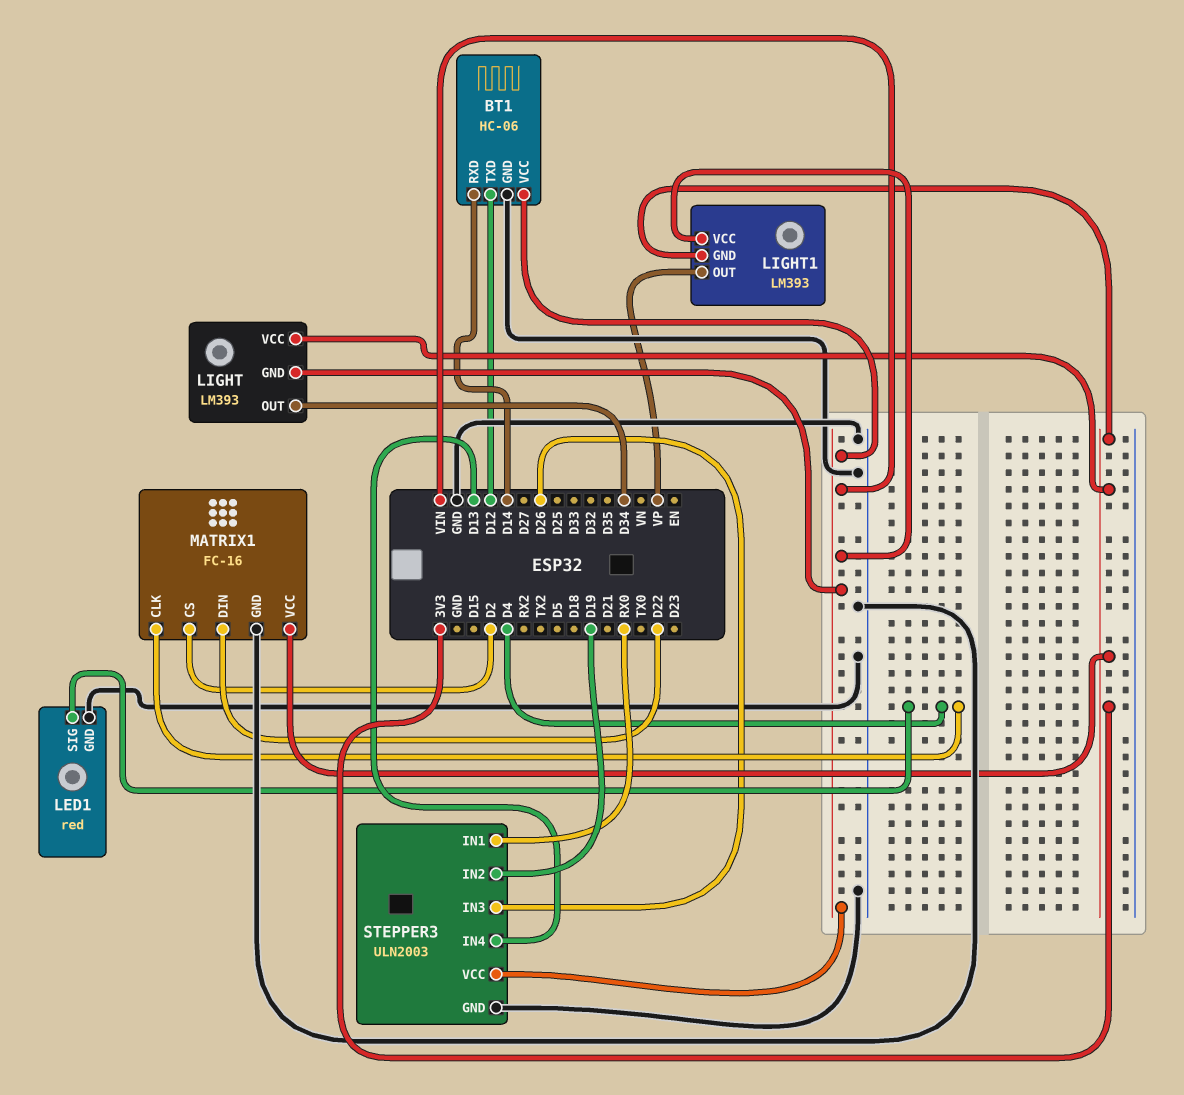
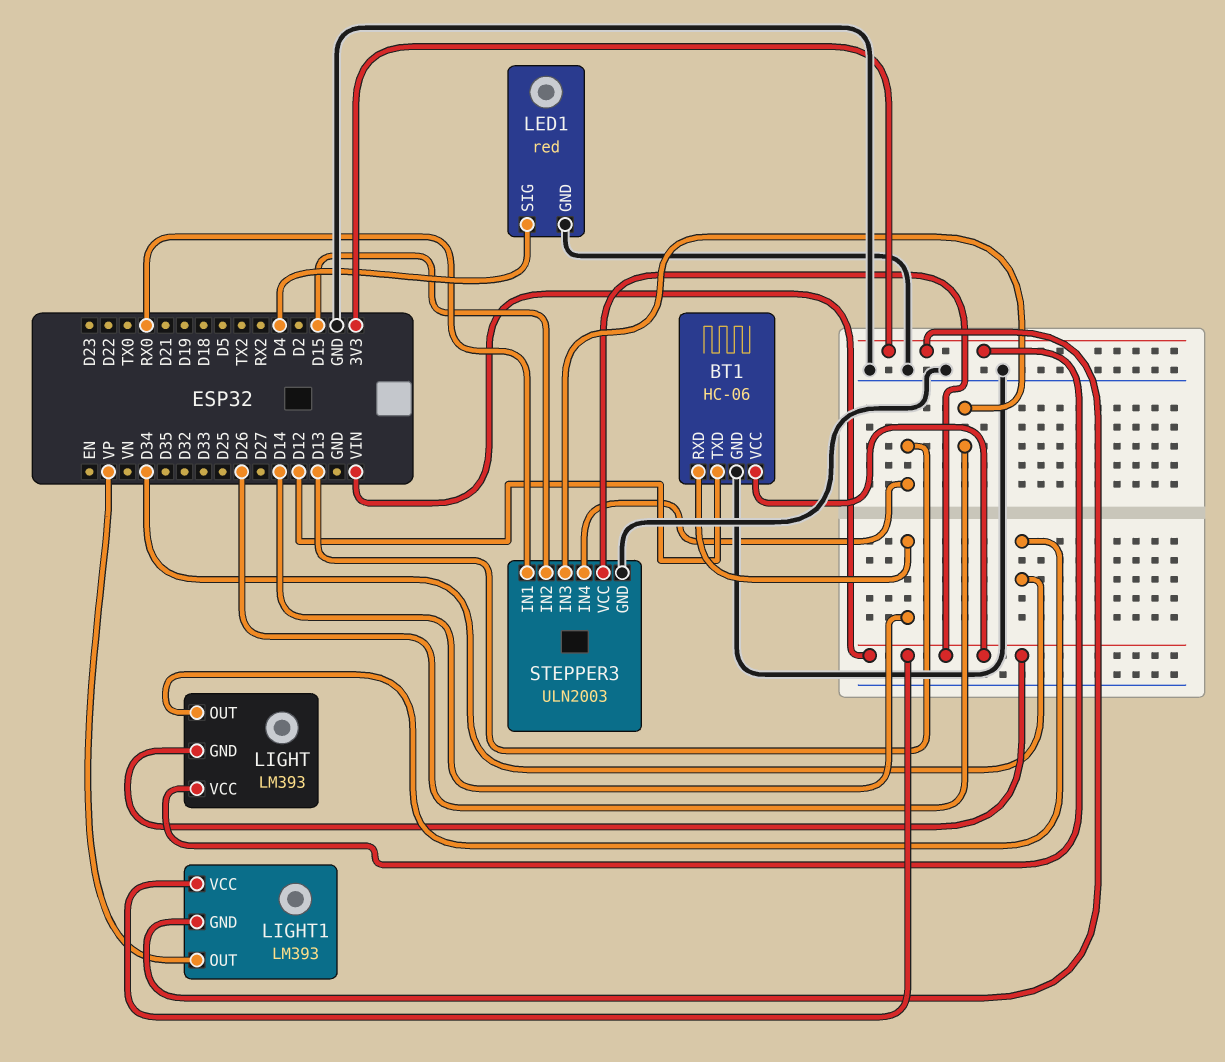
MATRIX1: FC-16 -> none
MATRIX1 pin CLK: D4 -> none
MATRIX1 pin CS: D2 -> none
MATRIX1 pin DIN: D22 -> none
MATRIX1 pin GND: GND -> none
MATRIX1 pin VCC: 3V3 -> none
STEPPER3 pin IN2: D19 -> D15

